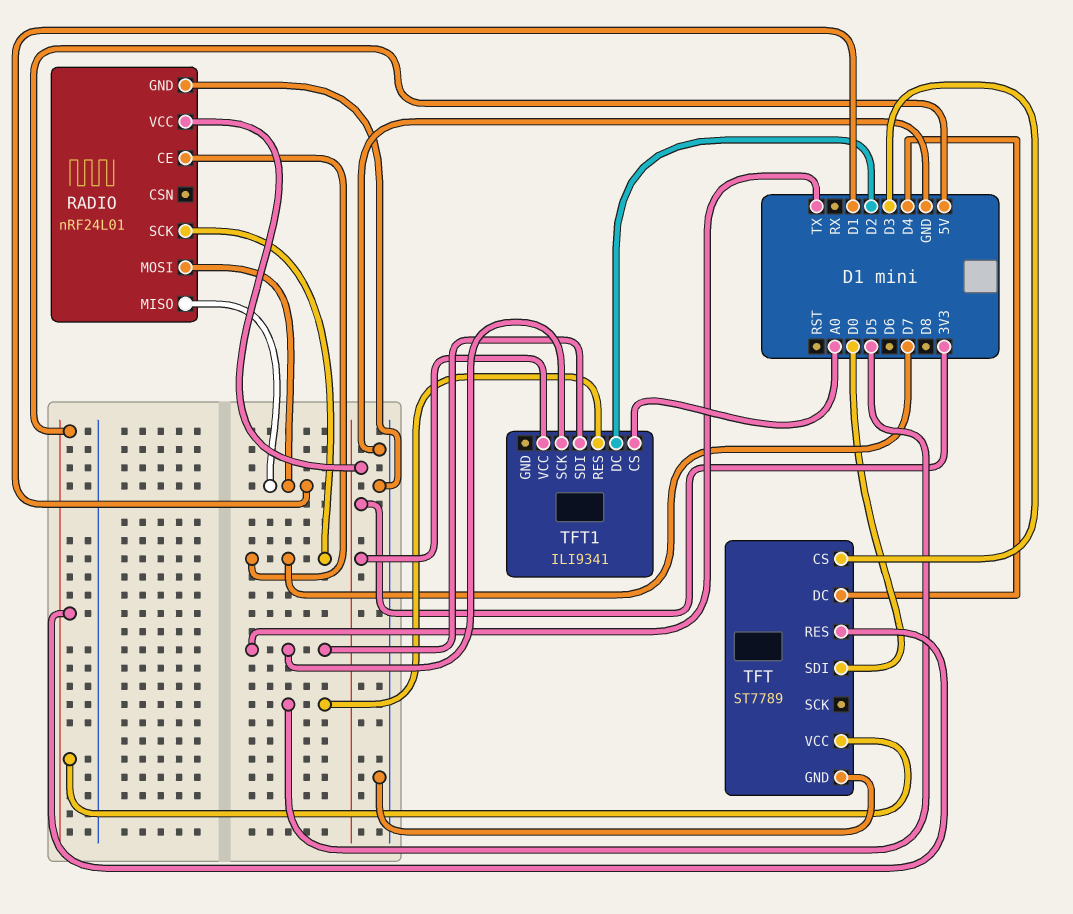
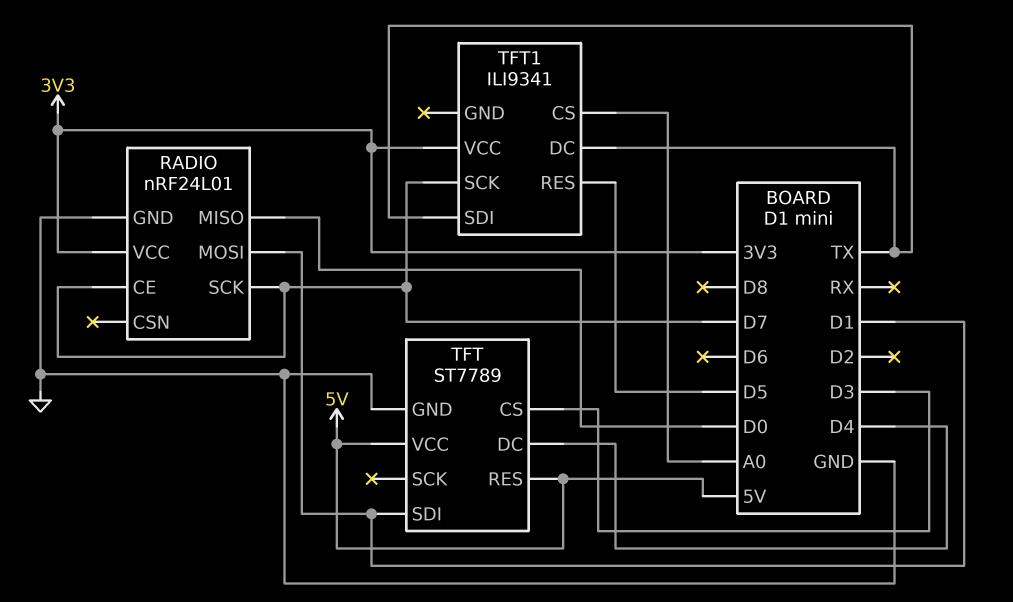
RADIO pin MISO: D1 -> D0
TFT pin SDI: D0 -> D1
TFT1 pin DC: D2 -> TX
TFT1 pin SCK: TX -> D7

